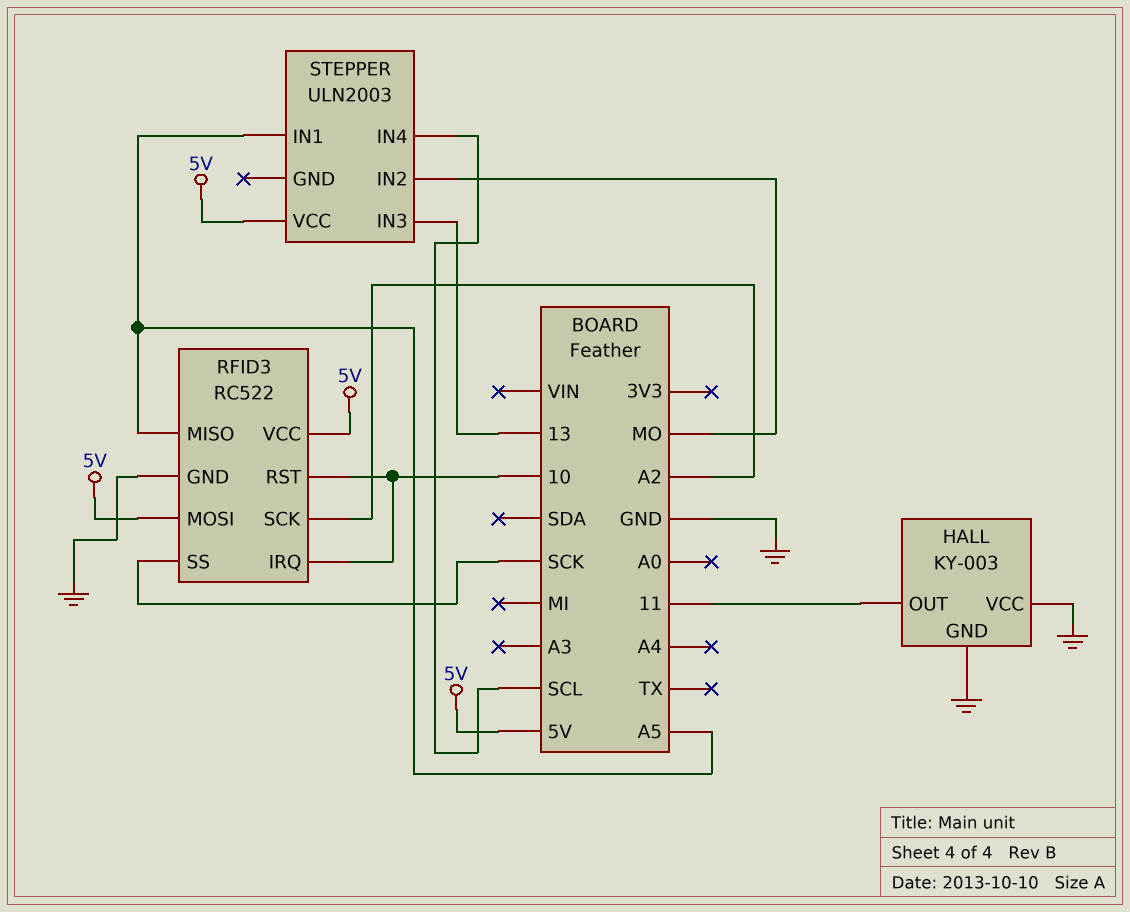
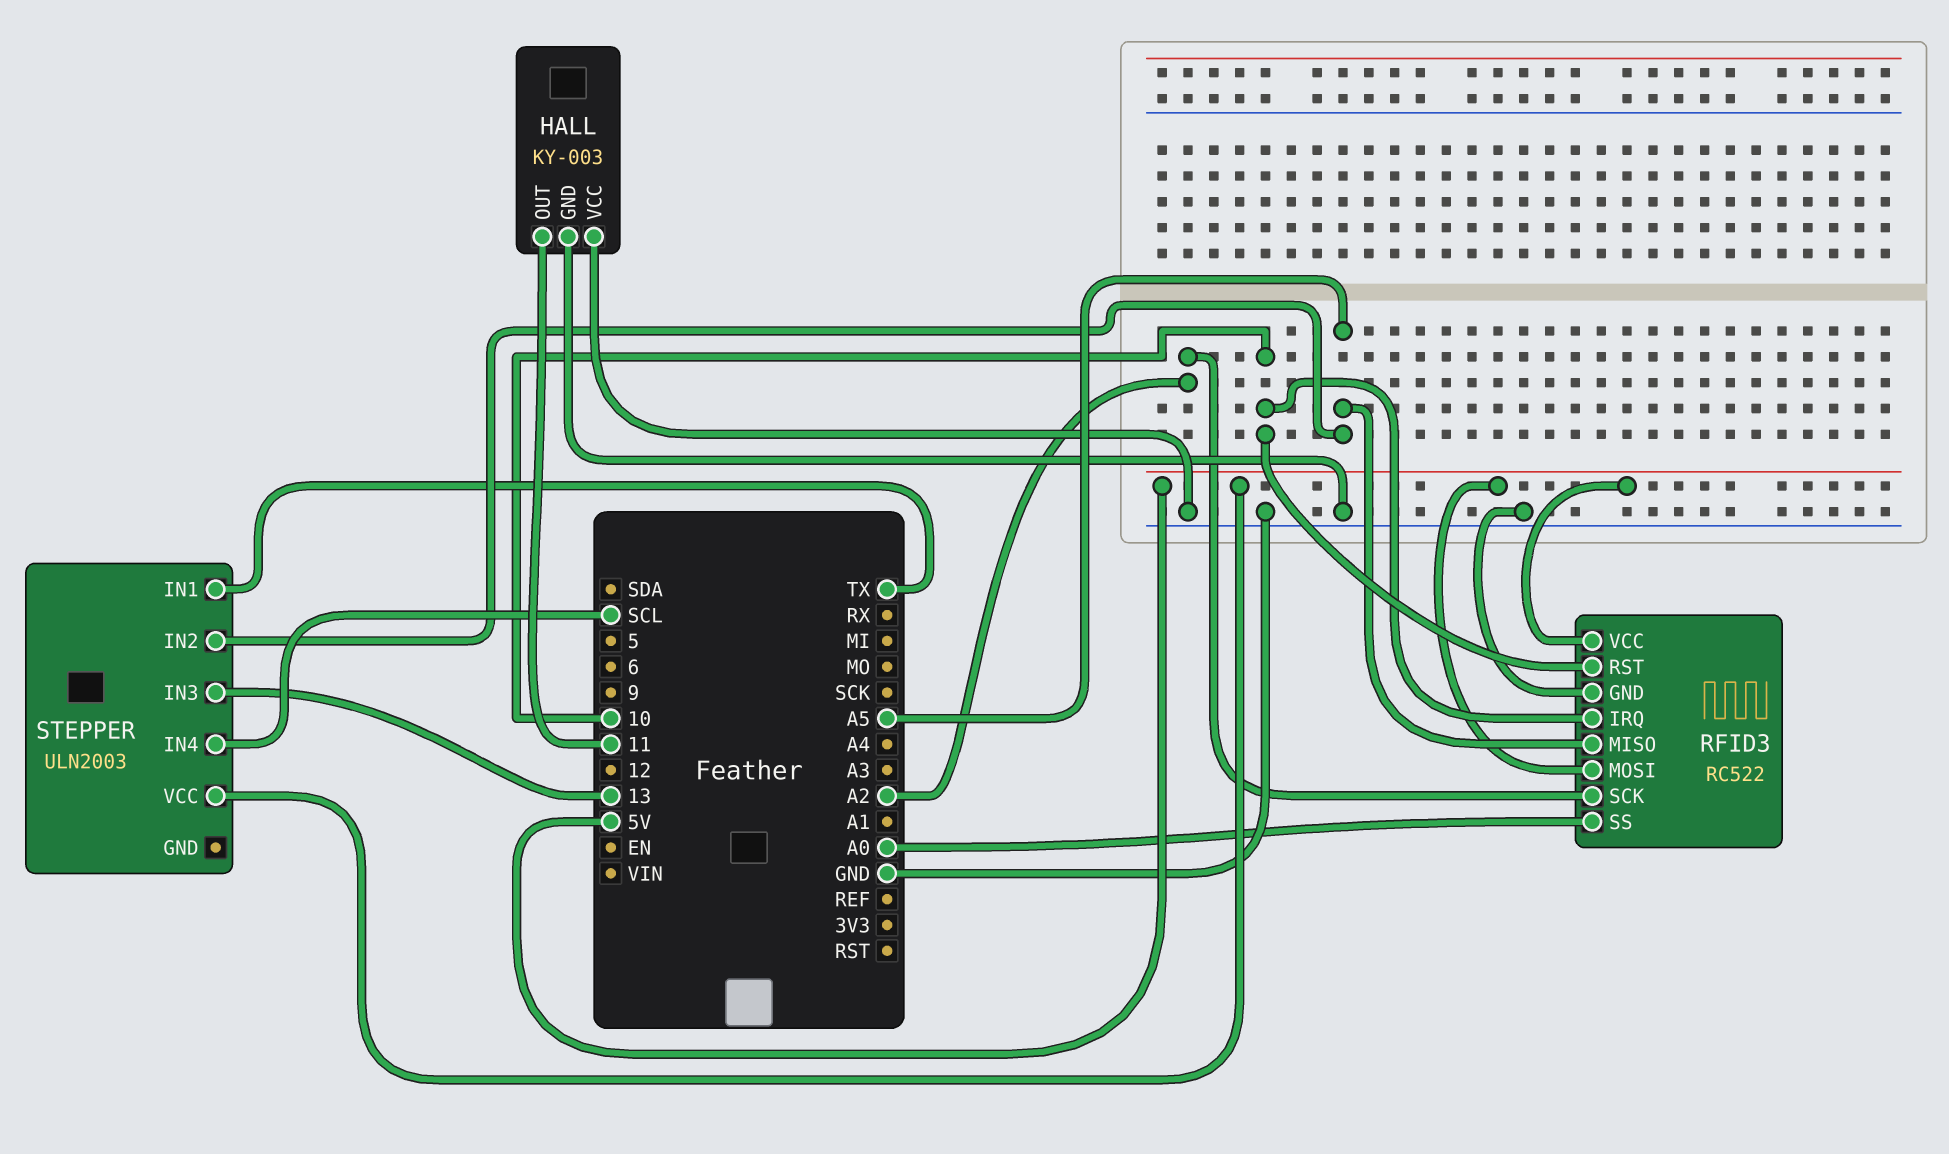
RFID3 pin SS: SCK -> A0
STEPPER pin IN1: A5 -> TX
STEPPER pin IN2: MO -> A5

